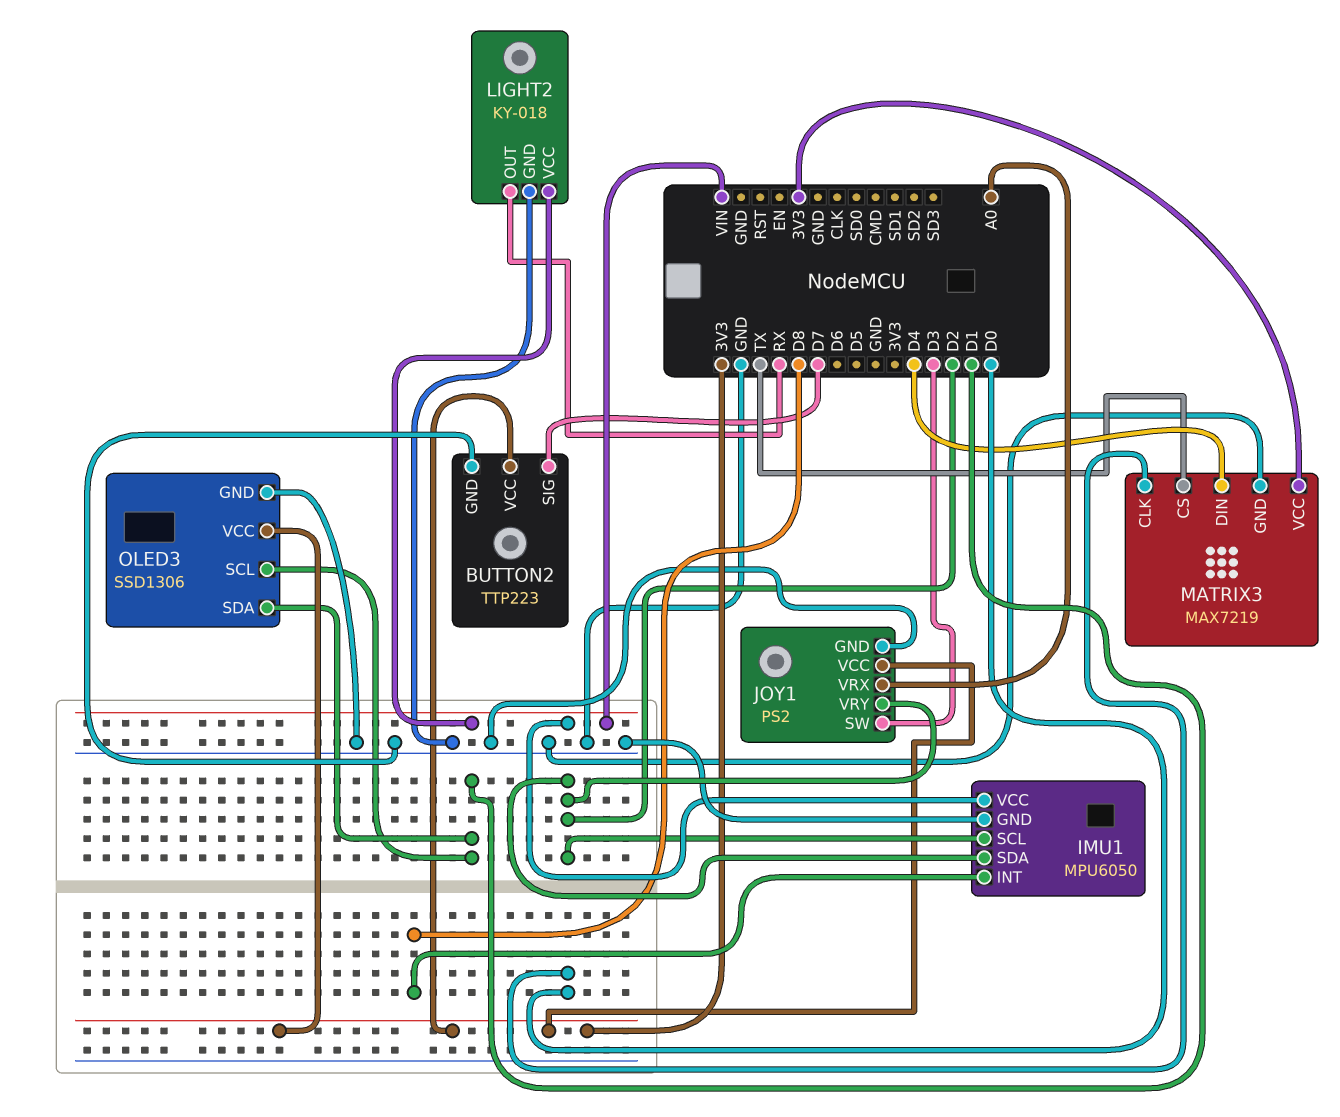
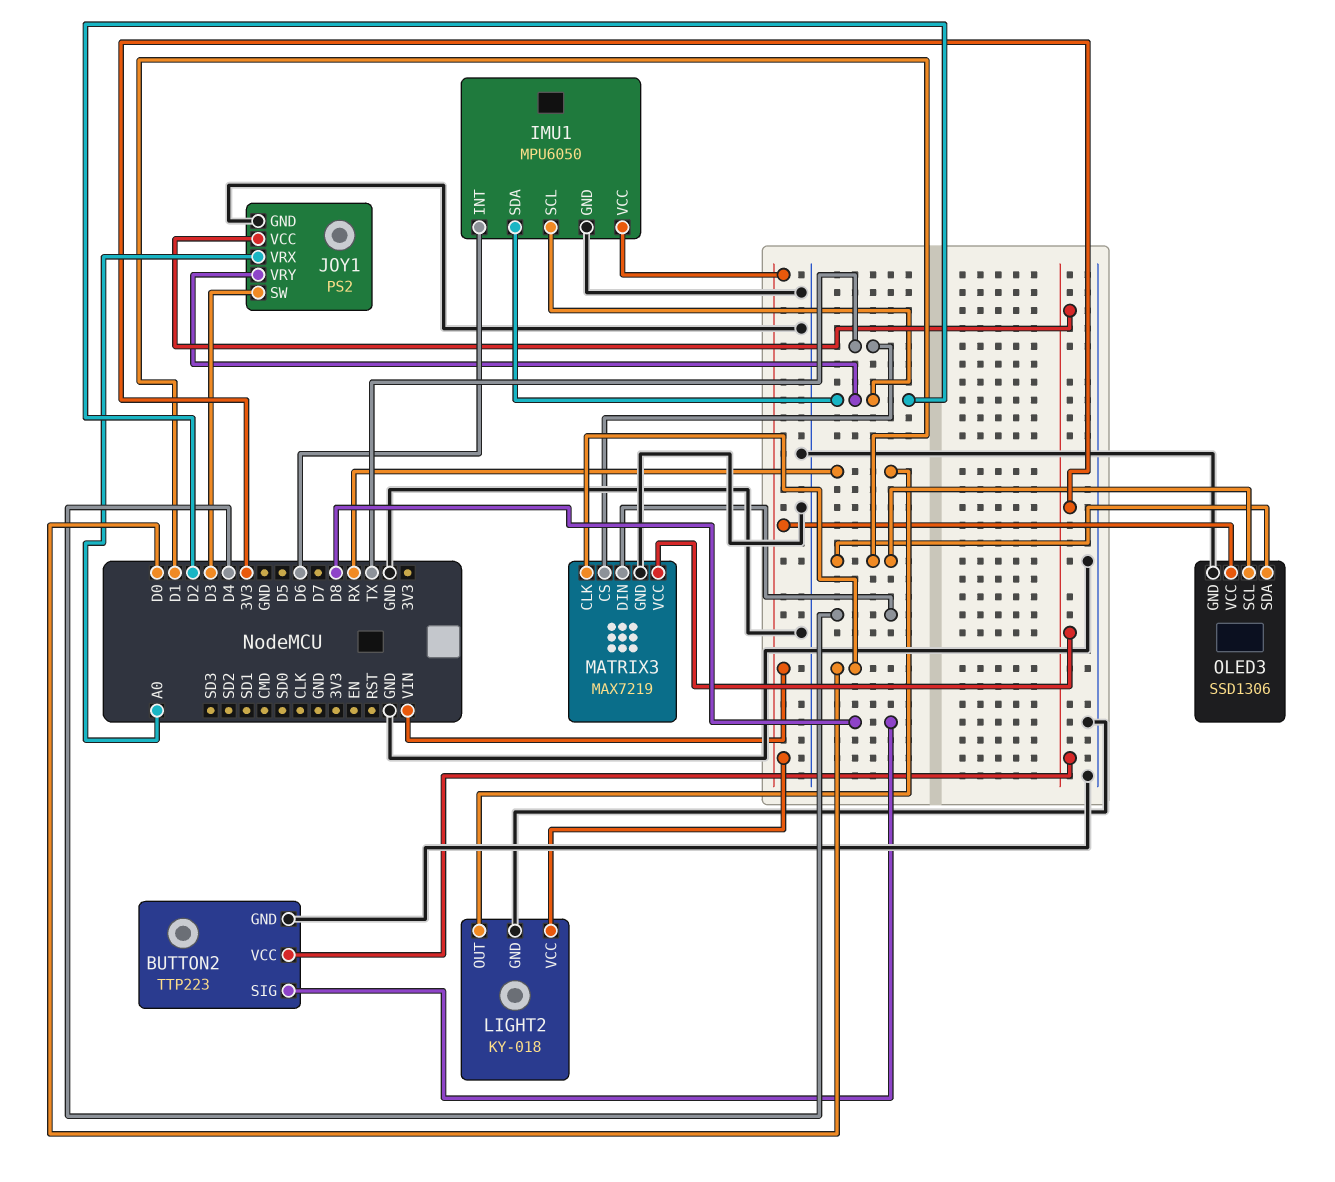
BUTTON2 pin SIG: D7 -> D8
IMU1 pin INT: D8 -> D6
OLED3 pin VCC: 3V3 -> VIN

